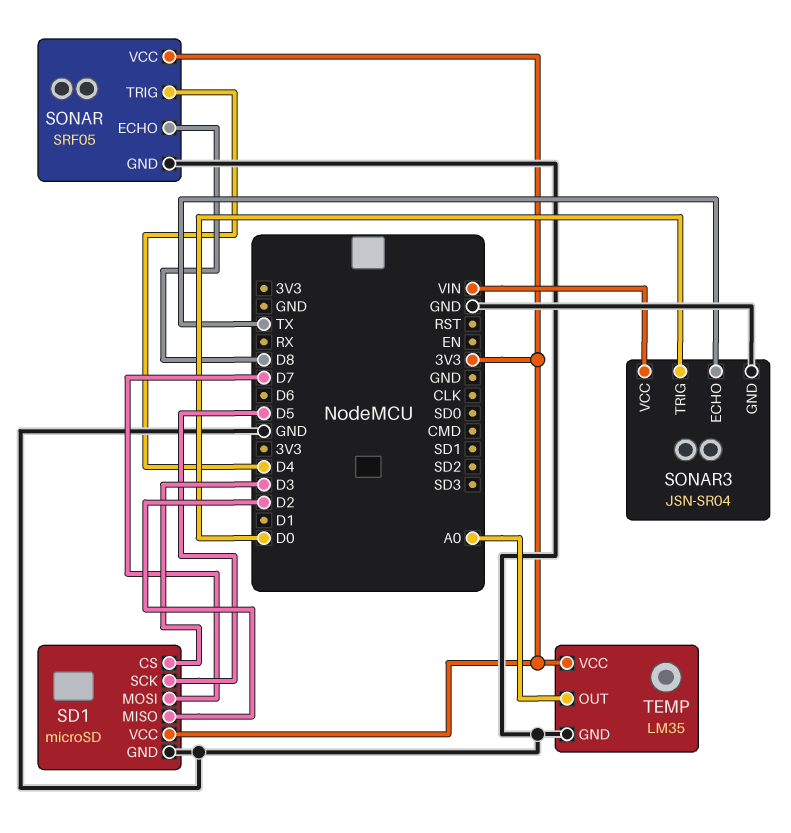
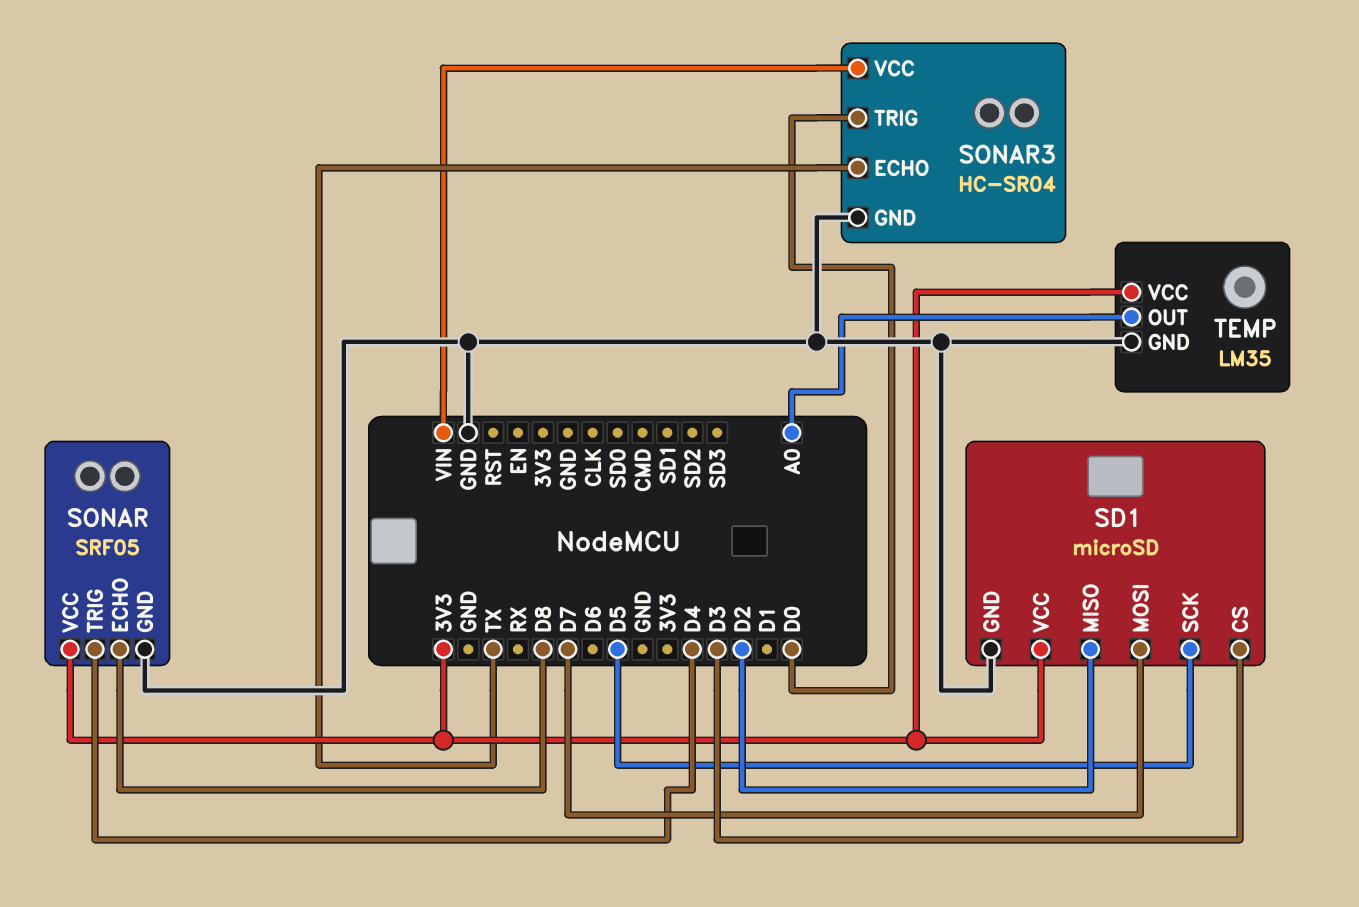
SONAR3: JSN-SR04 -> HC-SR04

